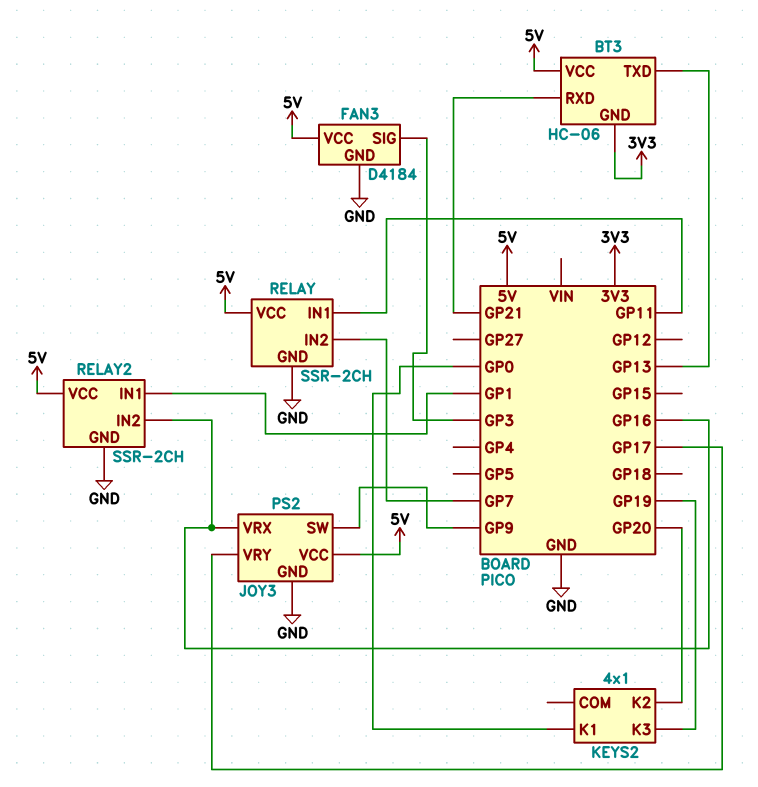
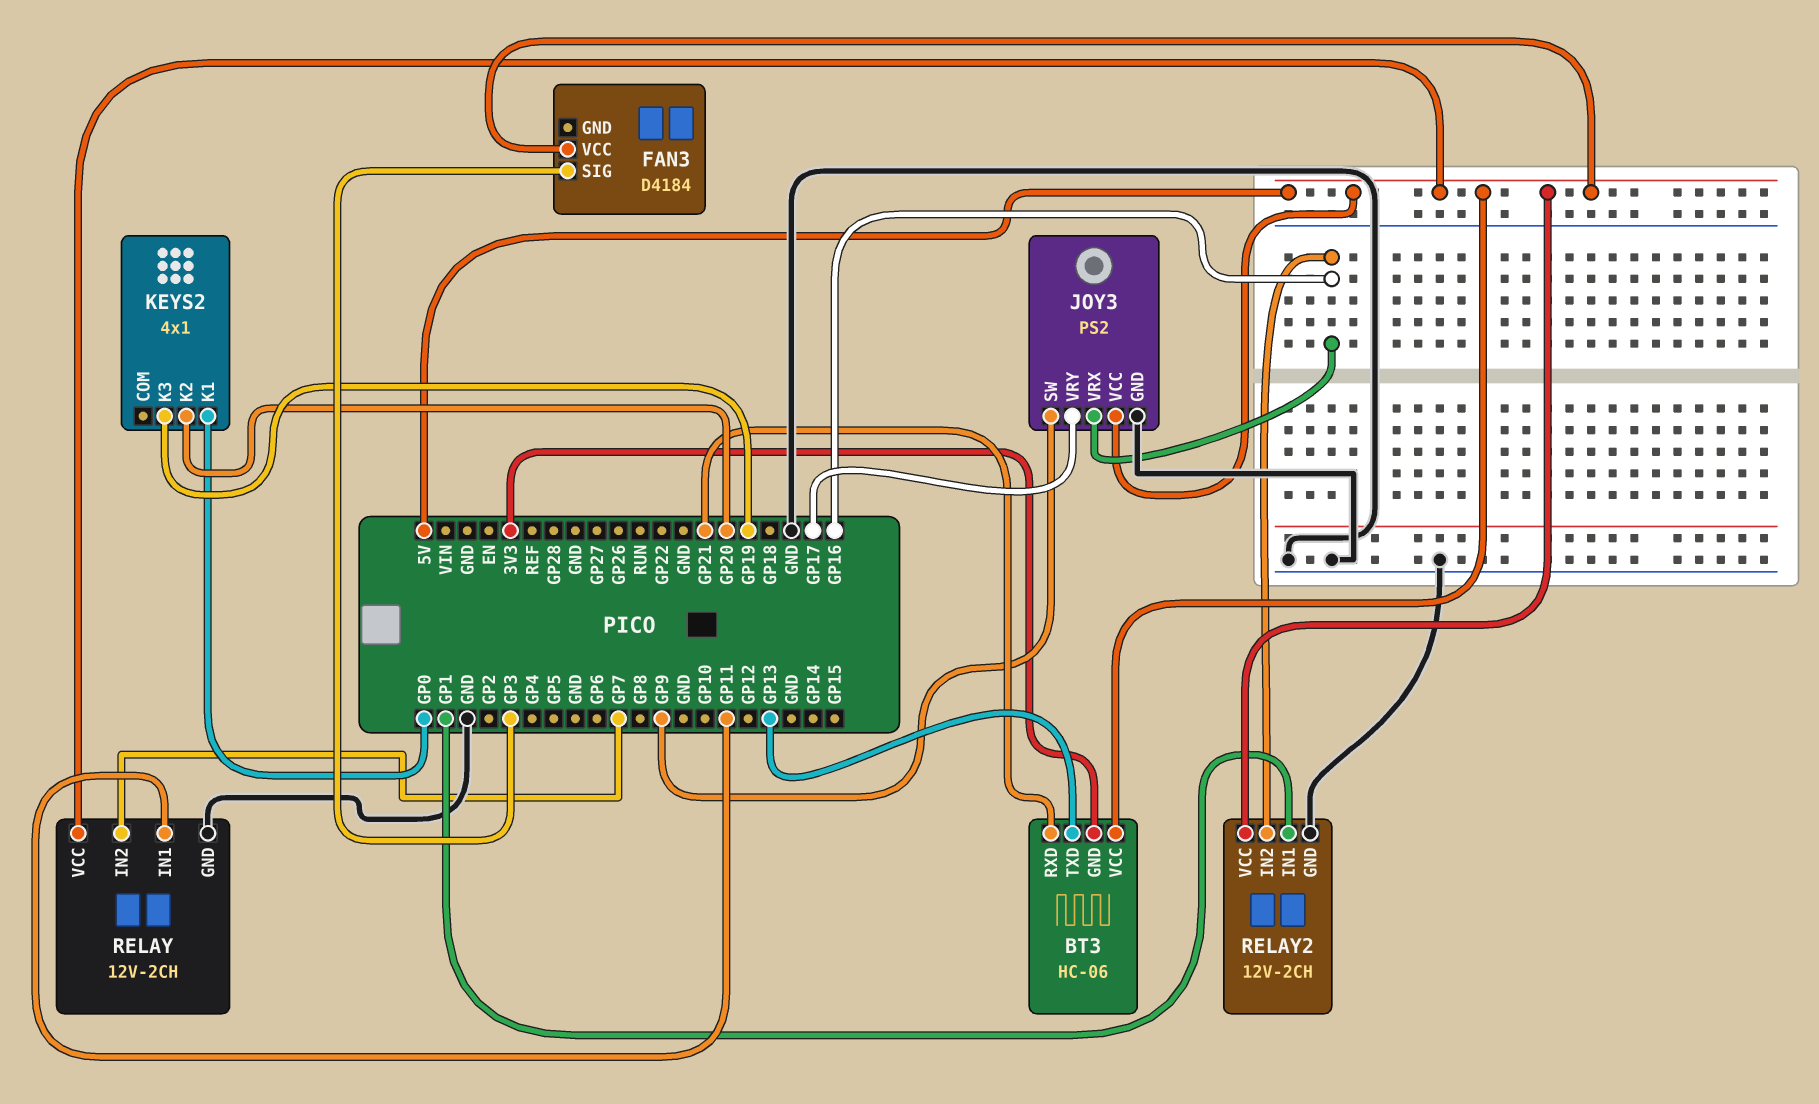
FAN3 pin GND: GND -> none
RELAY: SSR-2CH -> 12V-2CH
RELAY2: SSR-2CH -> 12V-2CH

